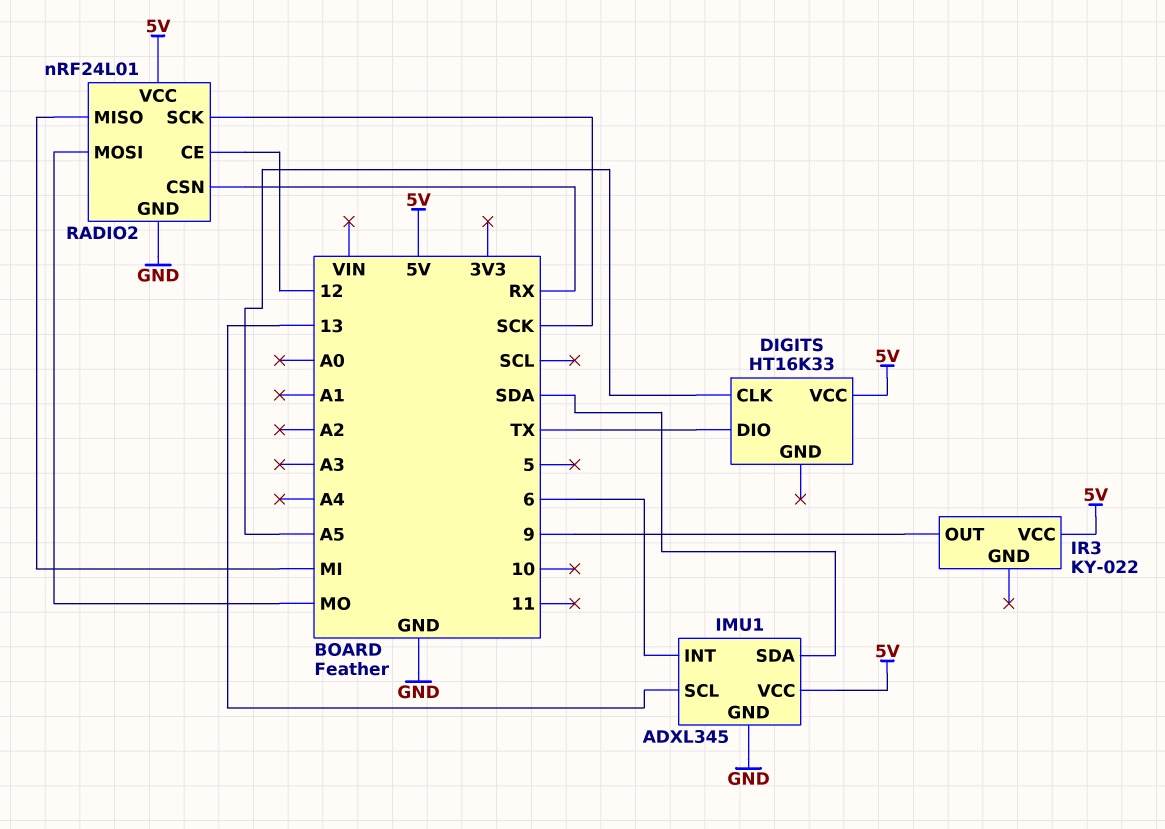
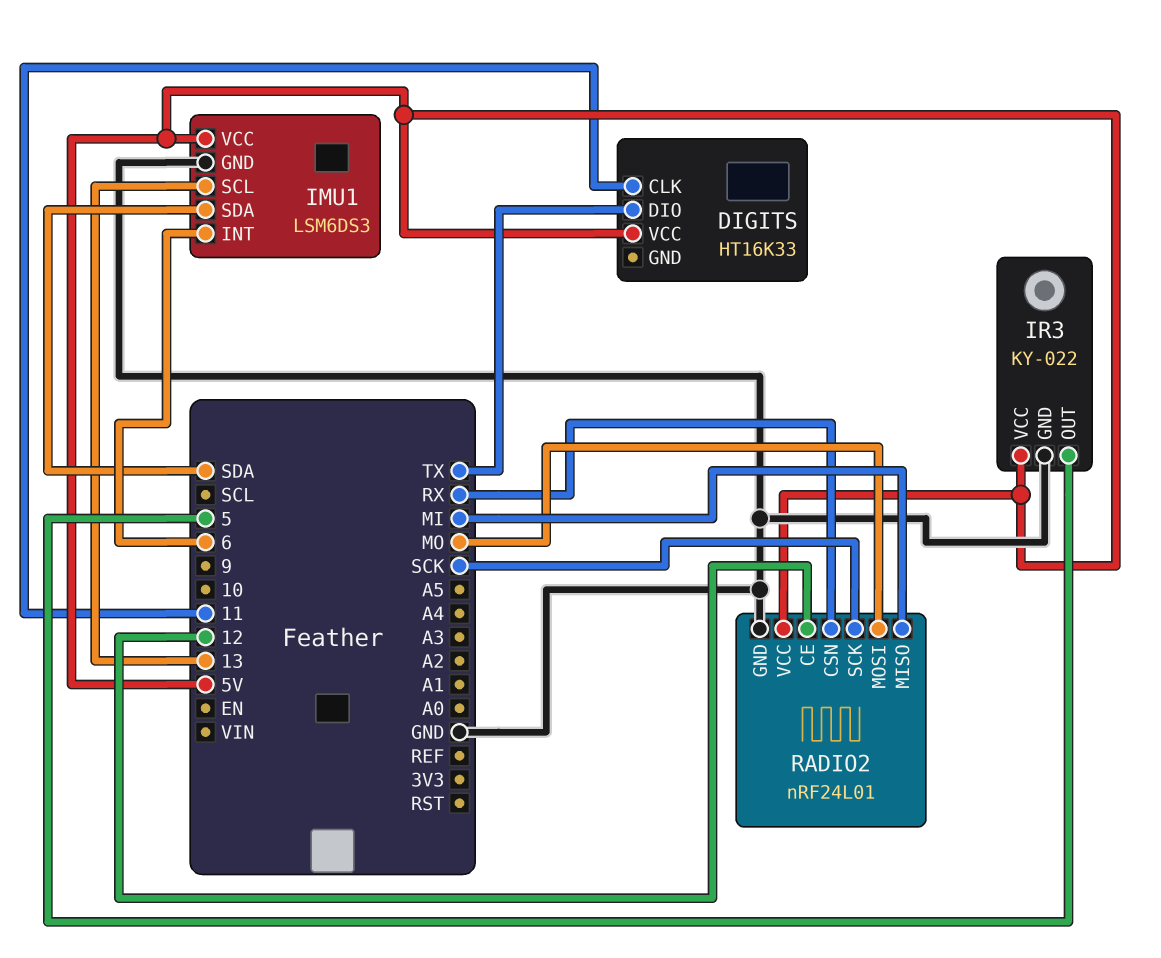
DIGITS pin CLK: A5 -> 11
IMU1: ADXL345 -> LSM6DS3
IR3 pin GND: none -> GND
IR3 pin OUT: 9 -> 5

